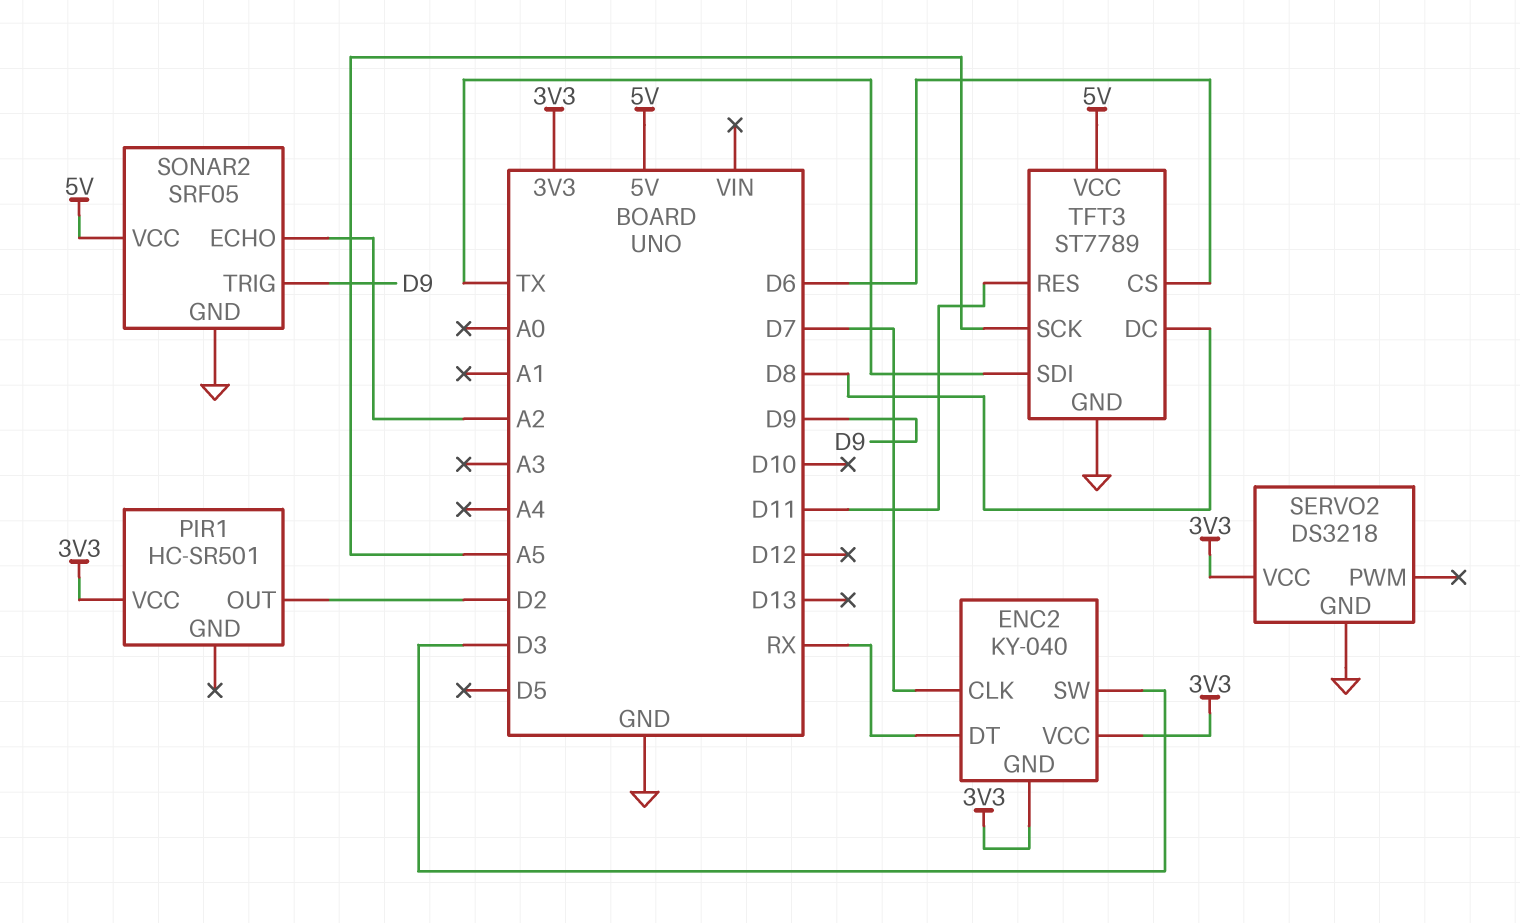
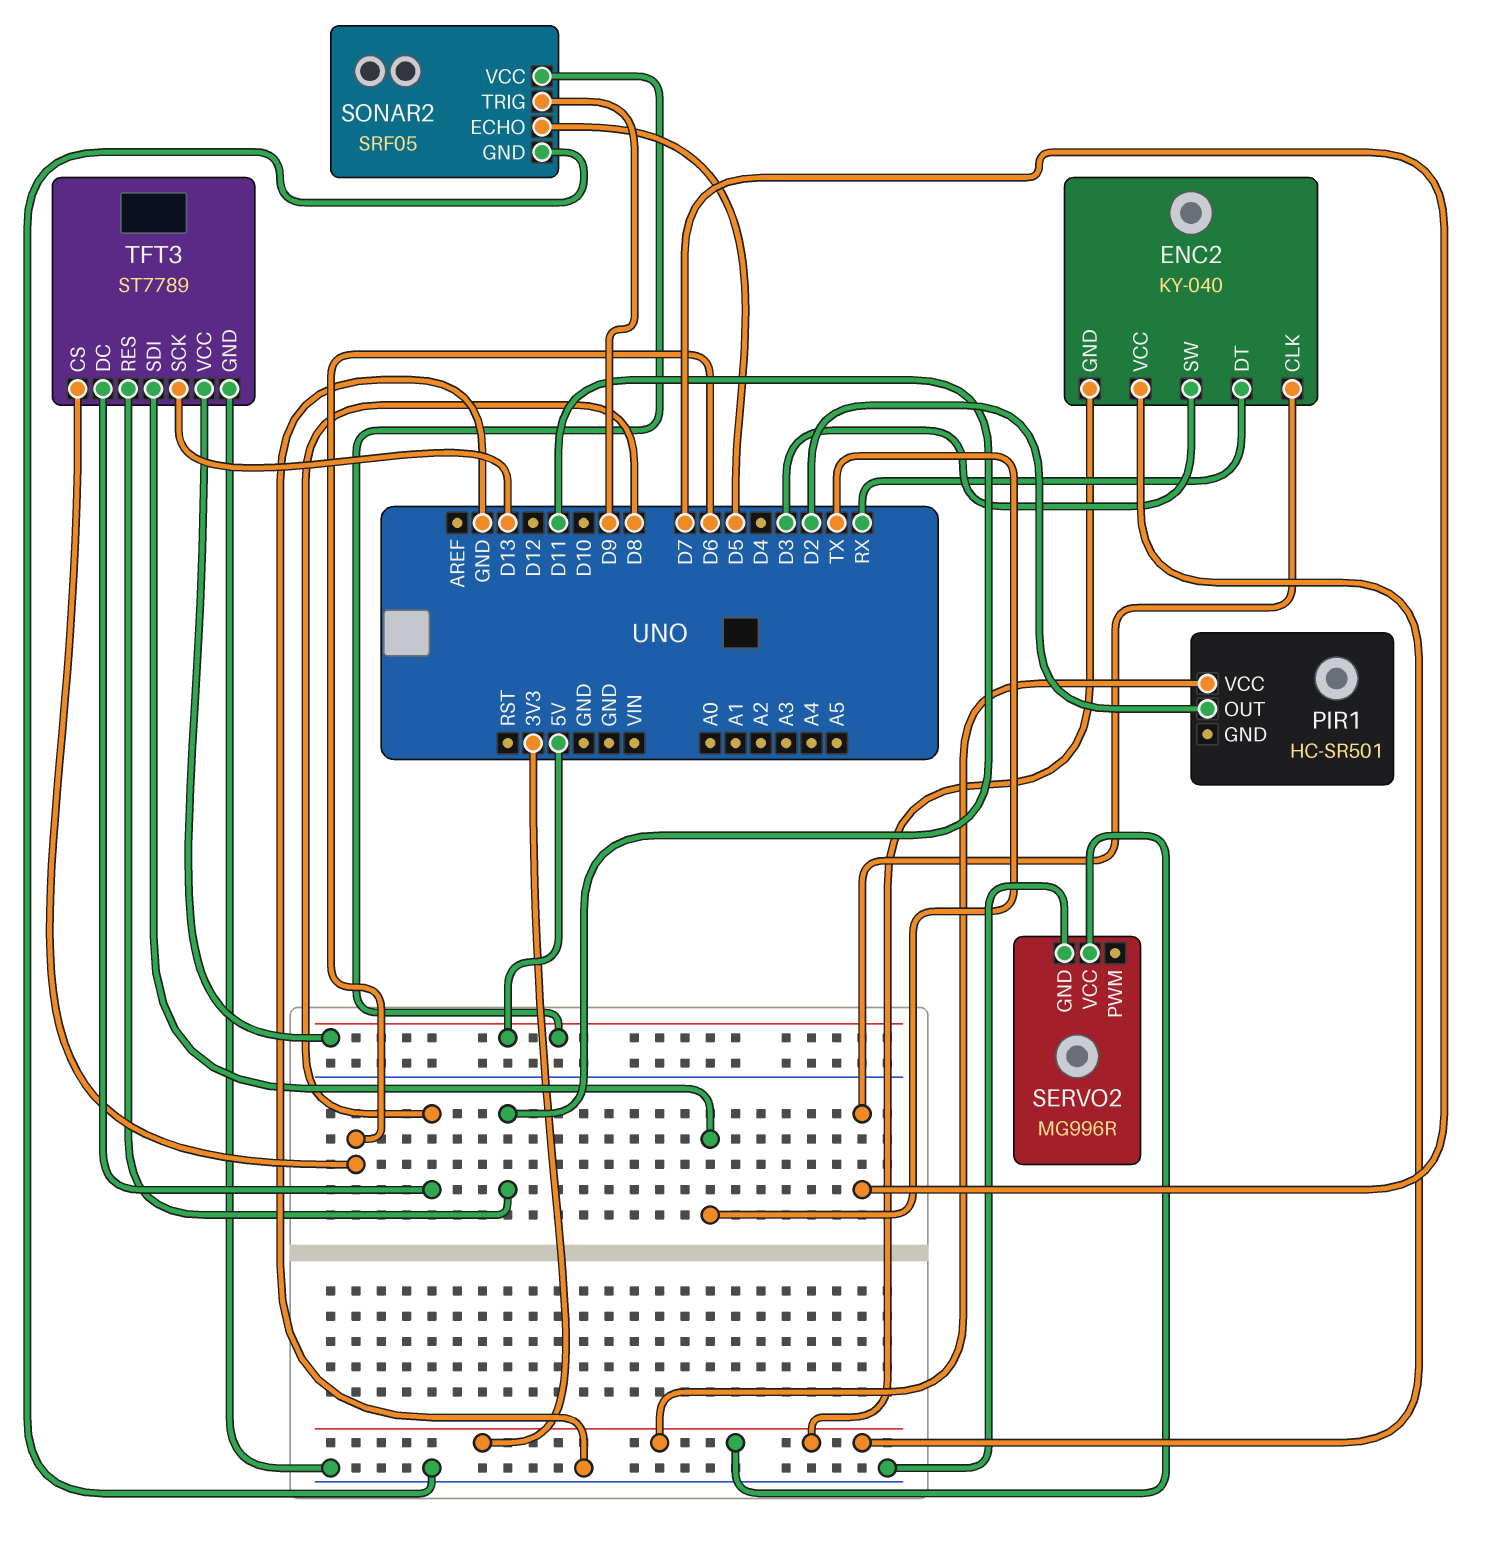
SERVO2: DS3218 -> MG996R
SONAR2 pin ECHO: A2 -> D5
TFT3 pin SCK: A5 -> D13

